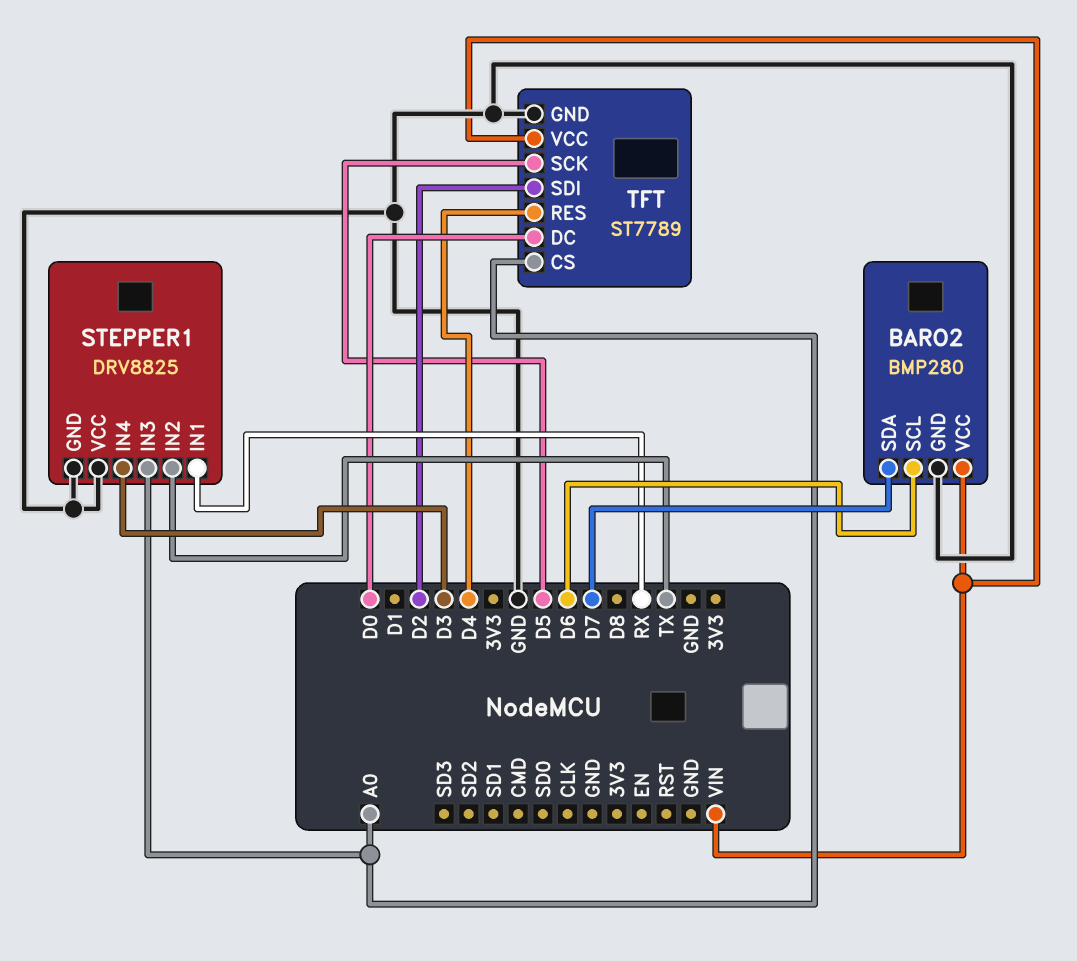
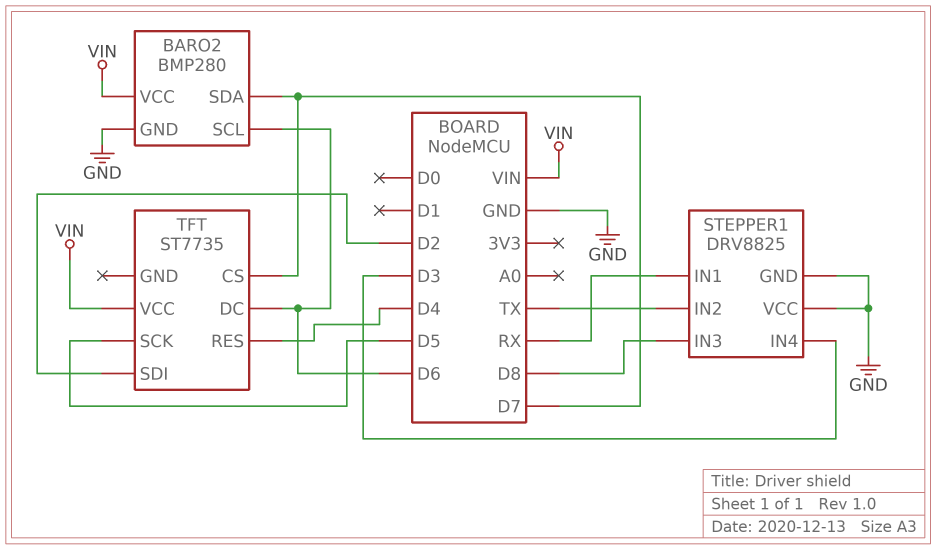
STEPPER1 pin IN3: A0 -> D8
TFT: ST7789 -> ST7735
TFT pin CS: A0 -> D7
TFT pin DC: D0 -> D6
TFT pin GND: GND -> none

